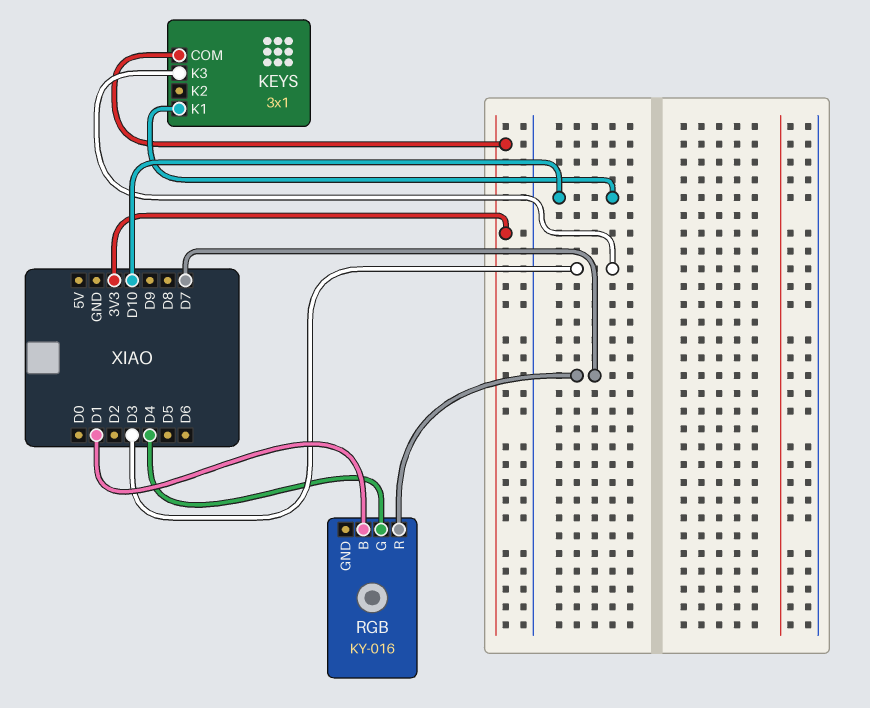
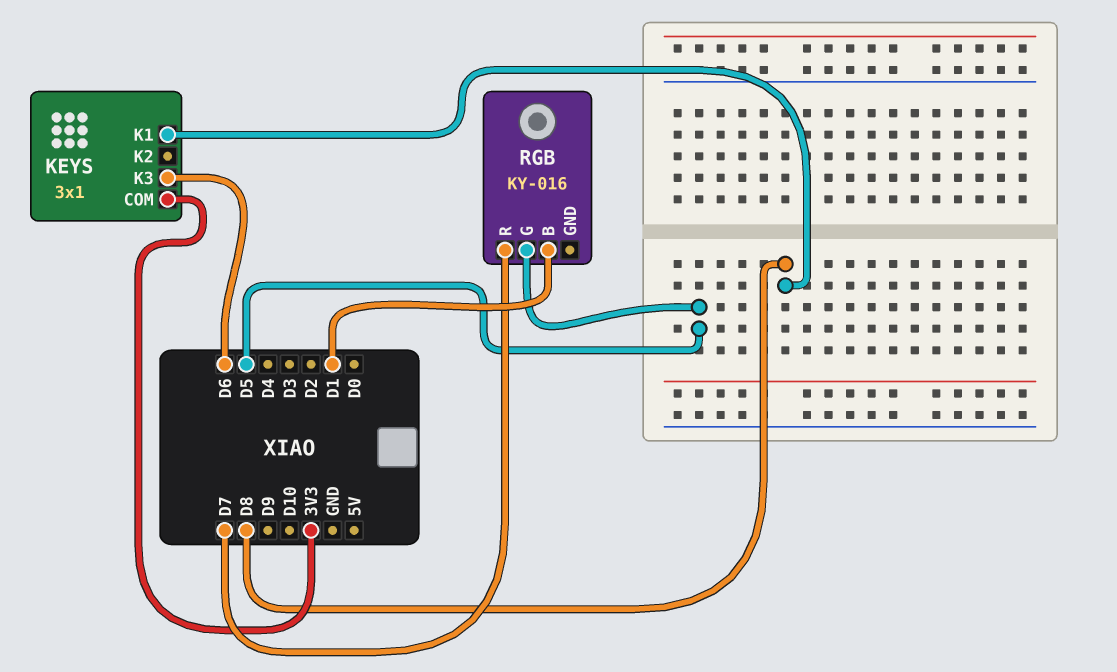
KEYS pin K1: D10 -> D8
KEYS pin K3: D3 -> D6
RGB pin G: D4 -> D5

